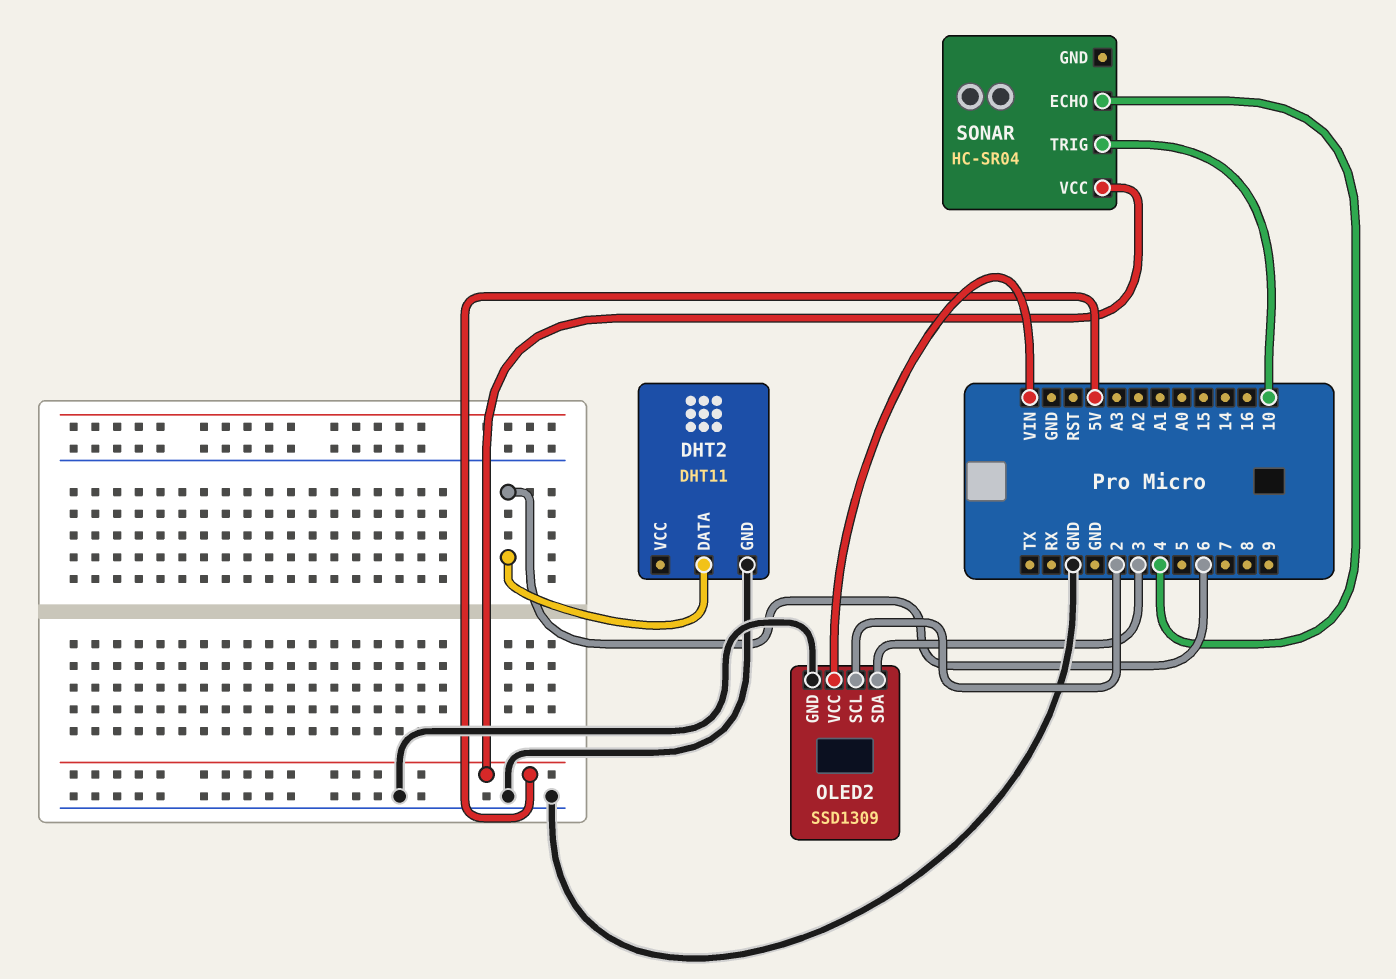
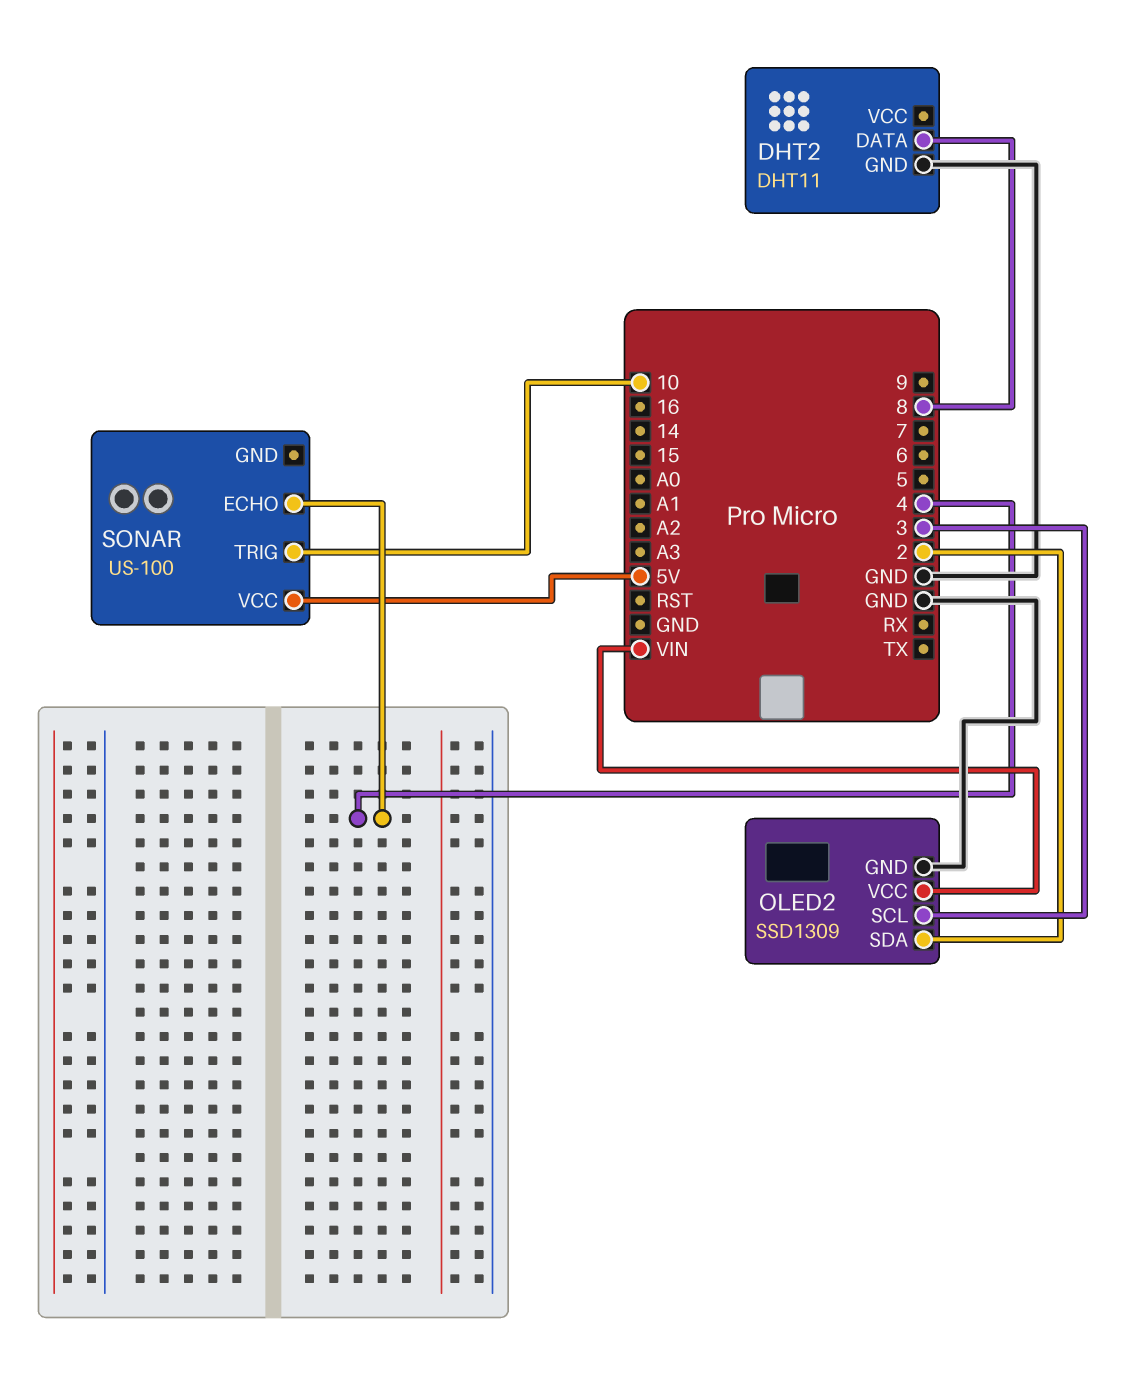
DHT2 pin DATA: 6 -> 8
OLED2 pin SCL: 2 -> 3
OLED2 pin SDA: 3 -> 2
SONAR: HC-SR04 -> US-100

